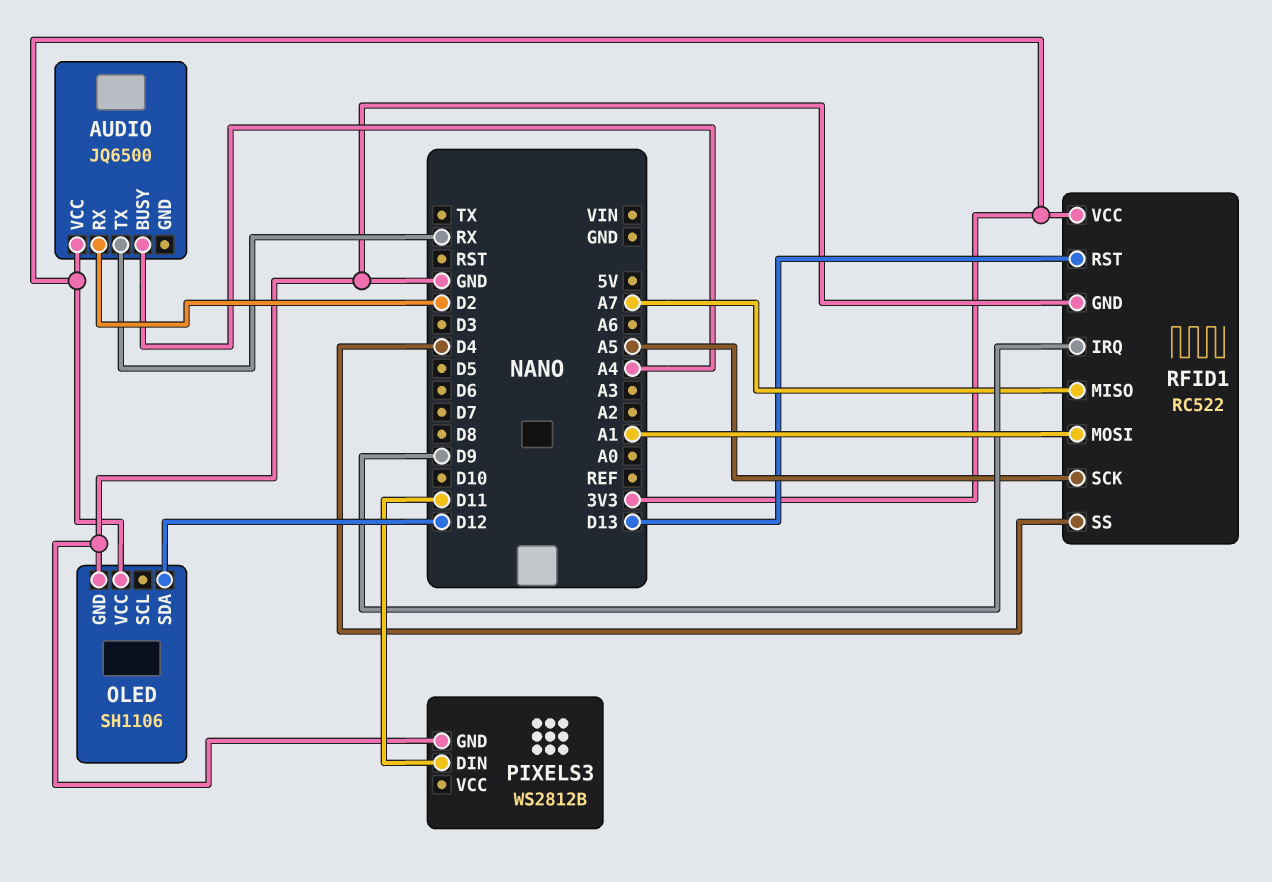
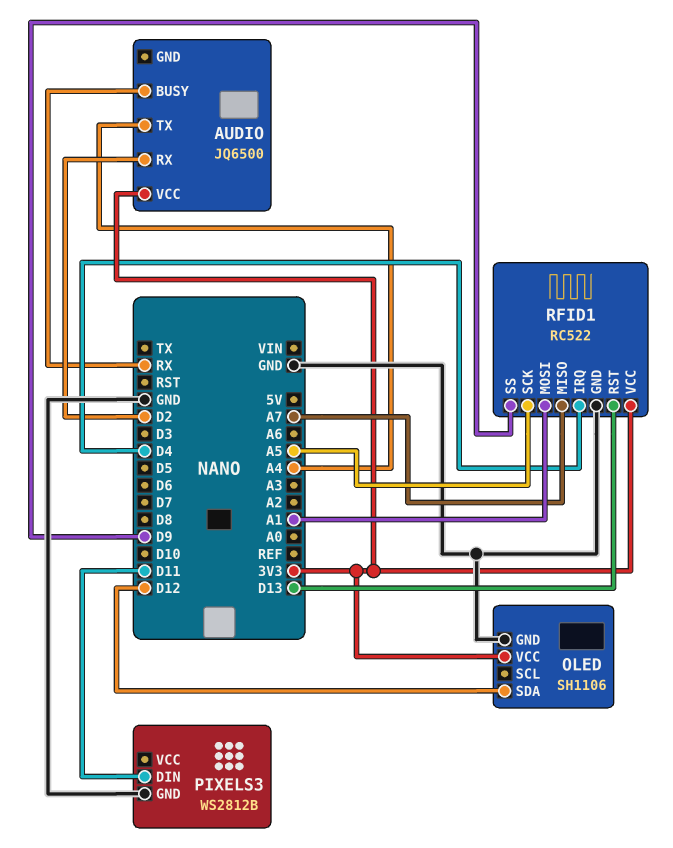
AUDIO pin BUSY: A4 -> RX
AUDIO pin TX: RX -> A4
RFID1 pin IRQ: D9 -> D4
RFID1 pin SS: D4 -> D9

